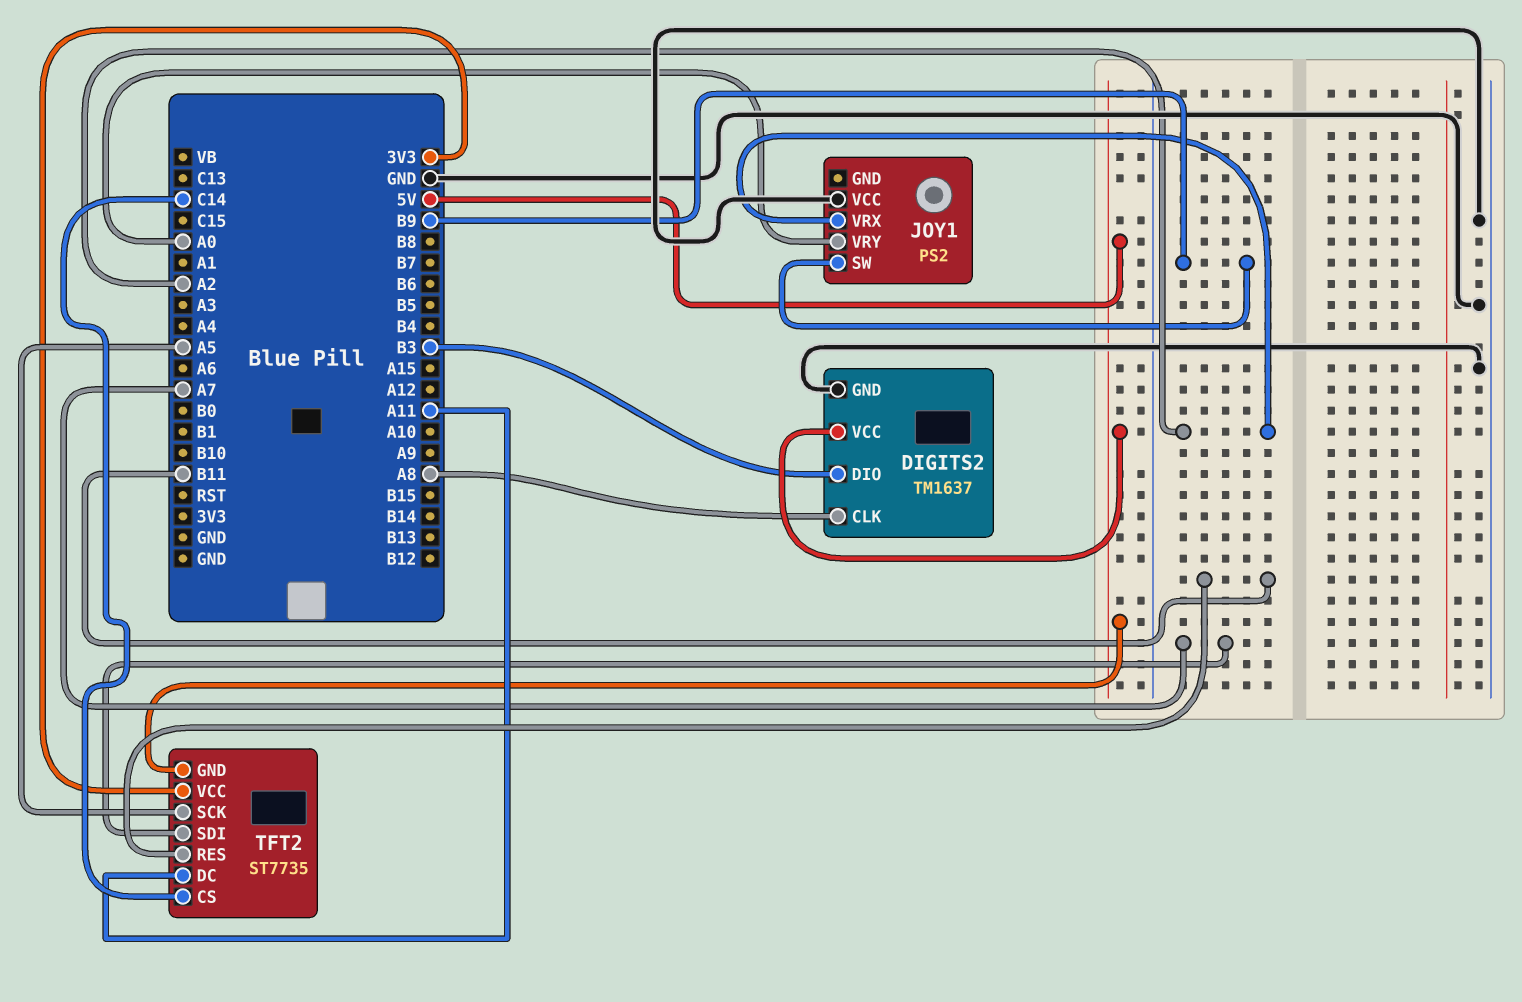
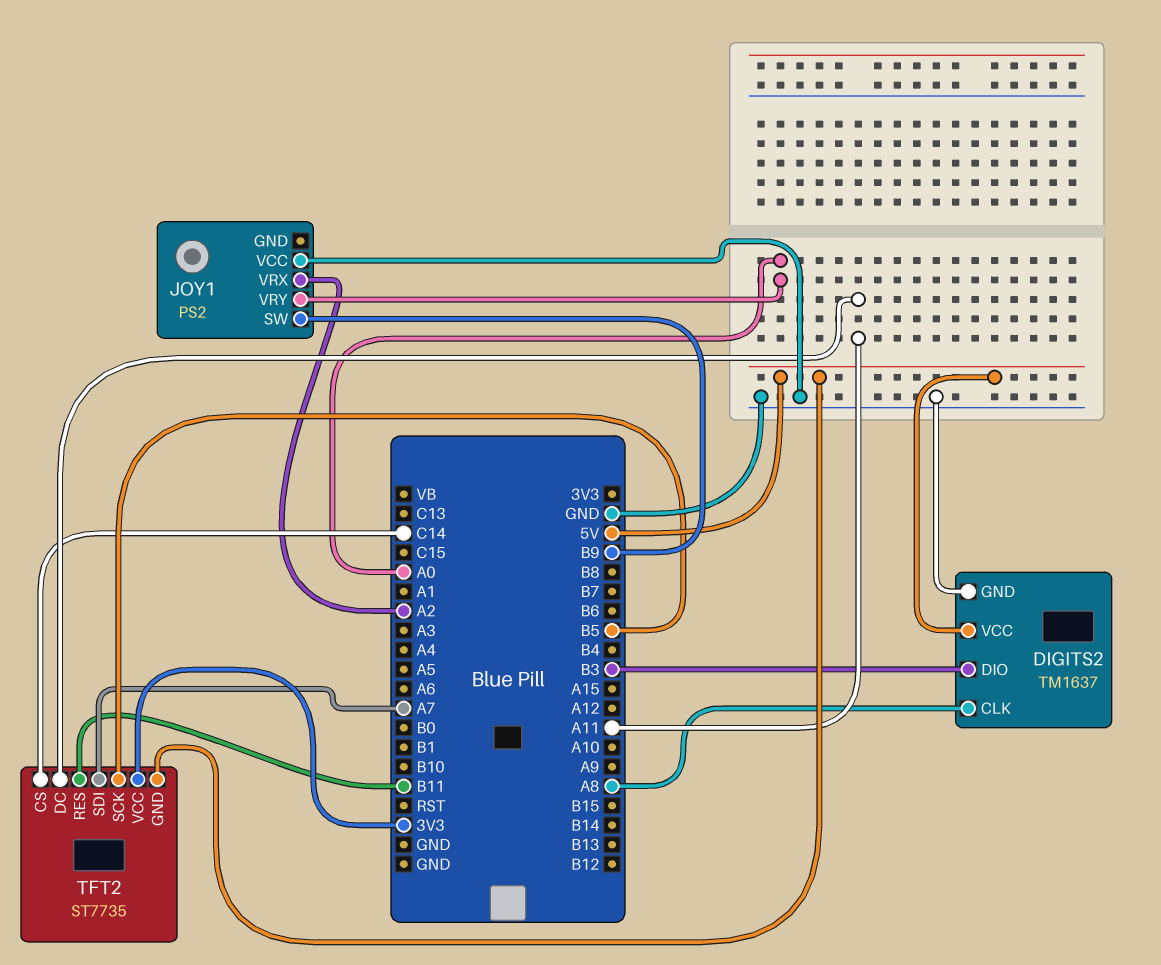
TFT2 pin SCK: A5 -> B5

